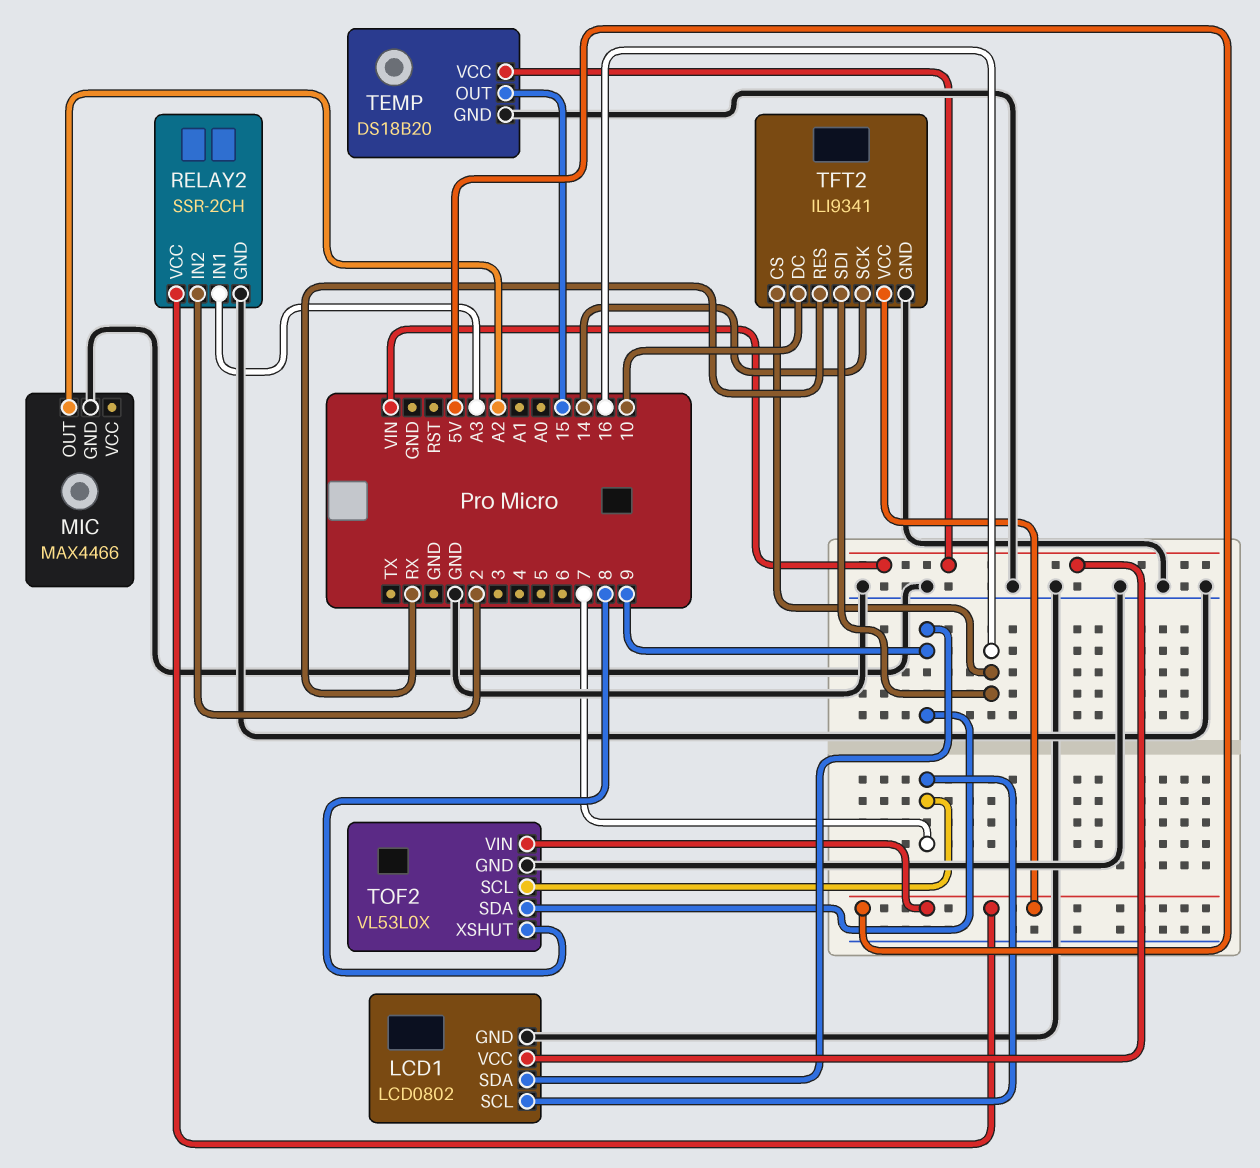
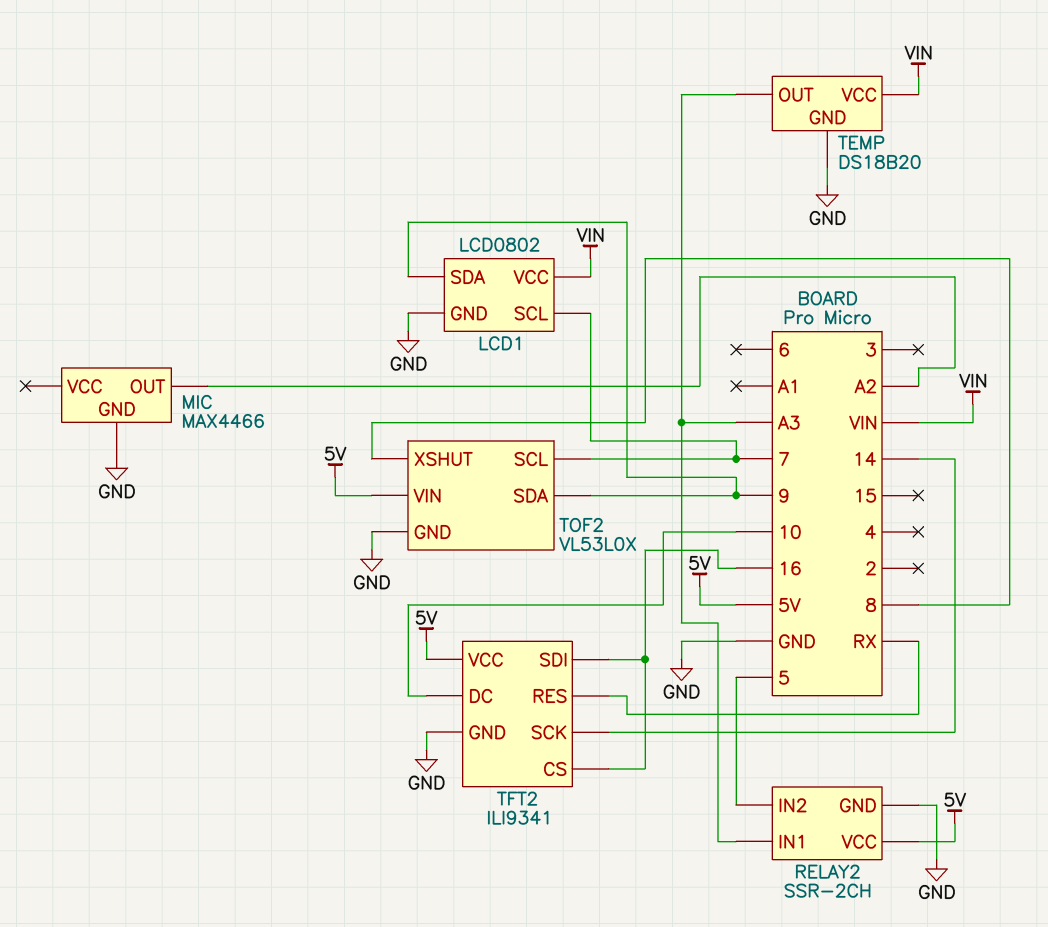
RELAY2 pin IN2: 2 -> 5
TEMP pin OUT: 15 -> A3

